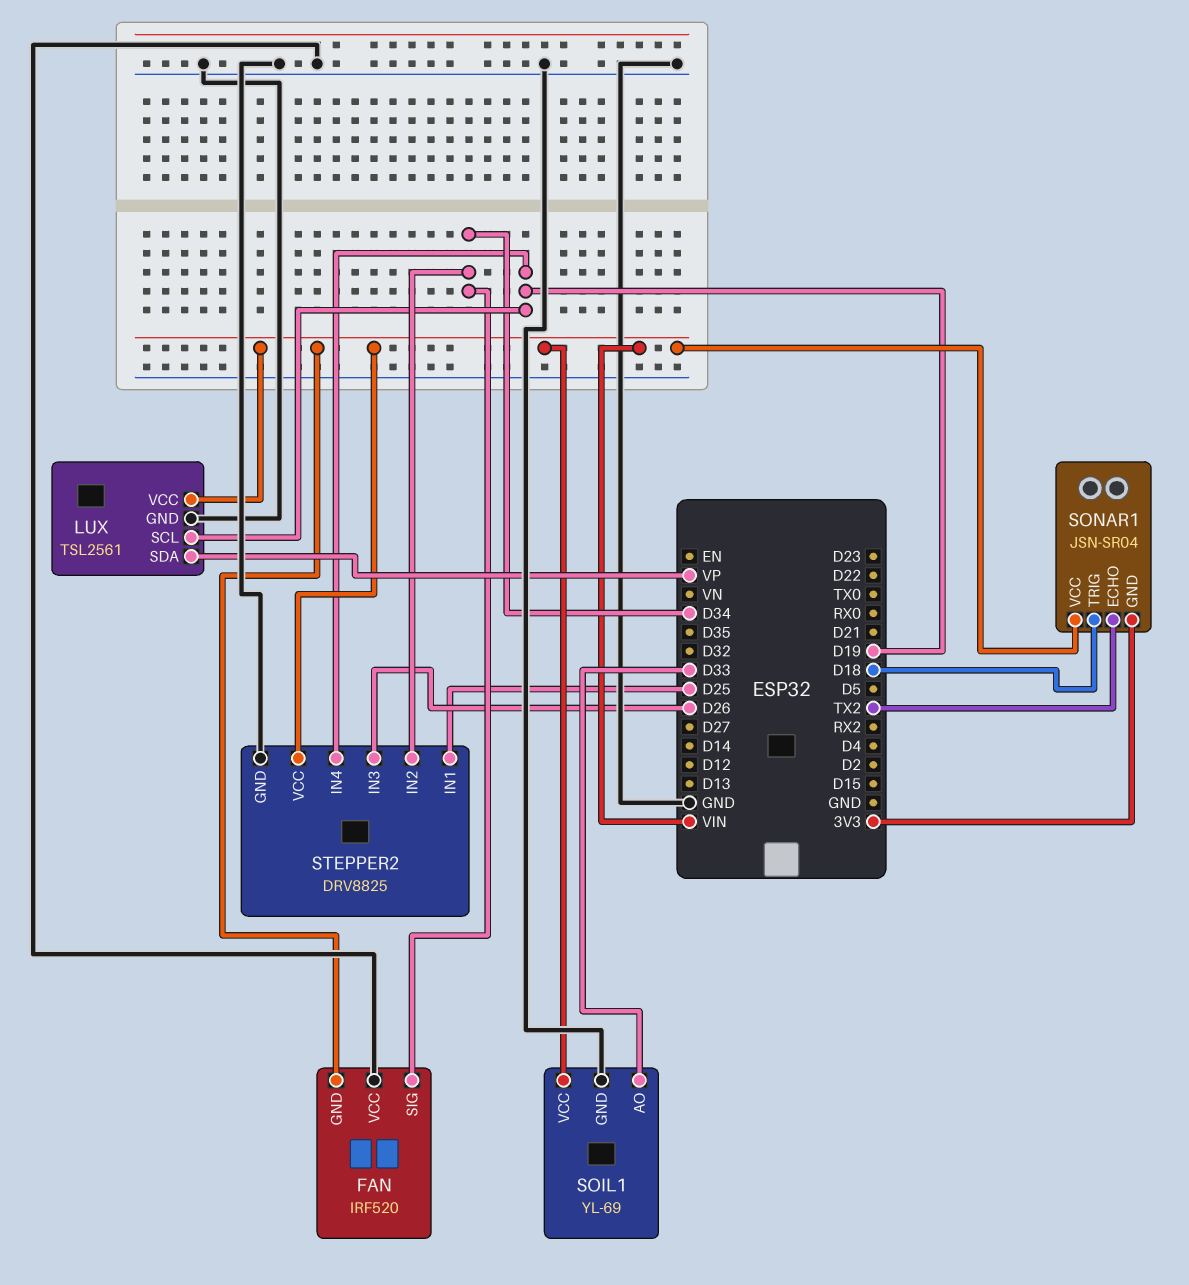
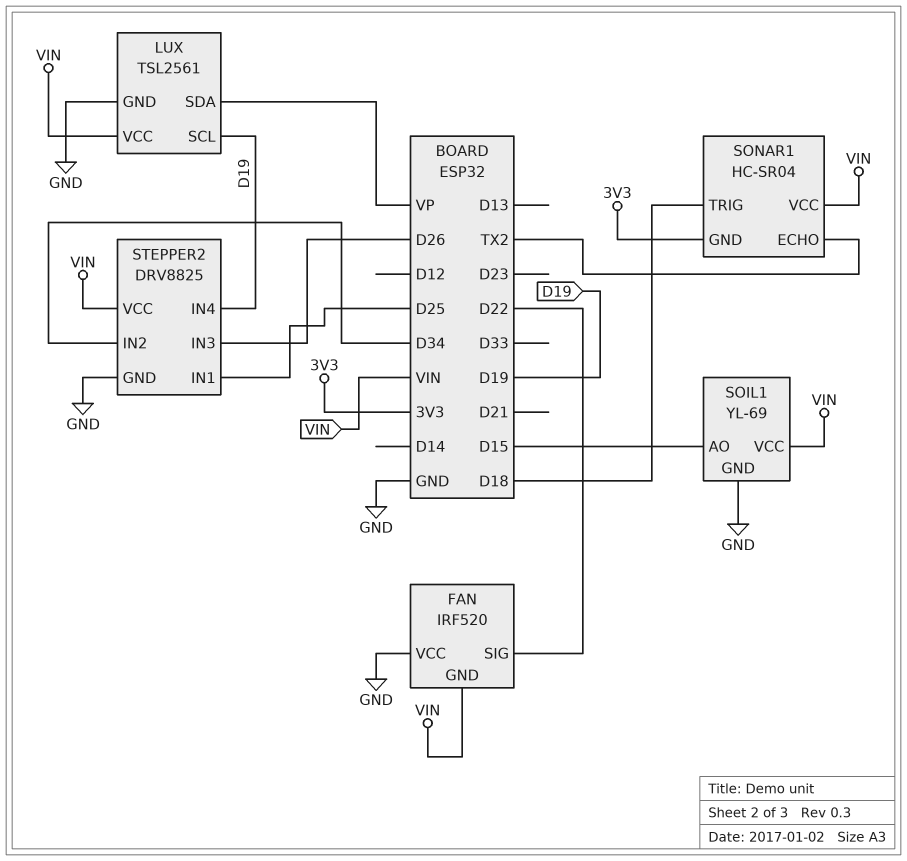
FAN pin SIG: D34 -> D22
SOIL1 pin AO: D33 -> D15
SONAR1: JSN-SR04 -> HC-SR04

